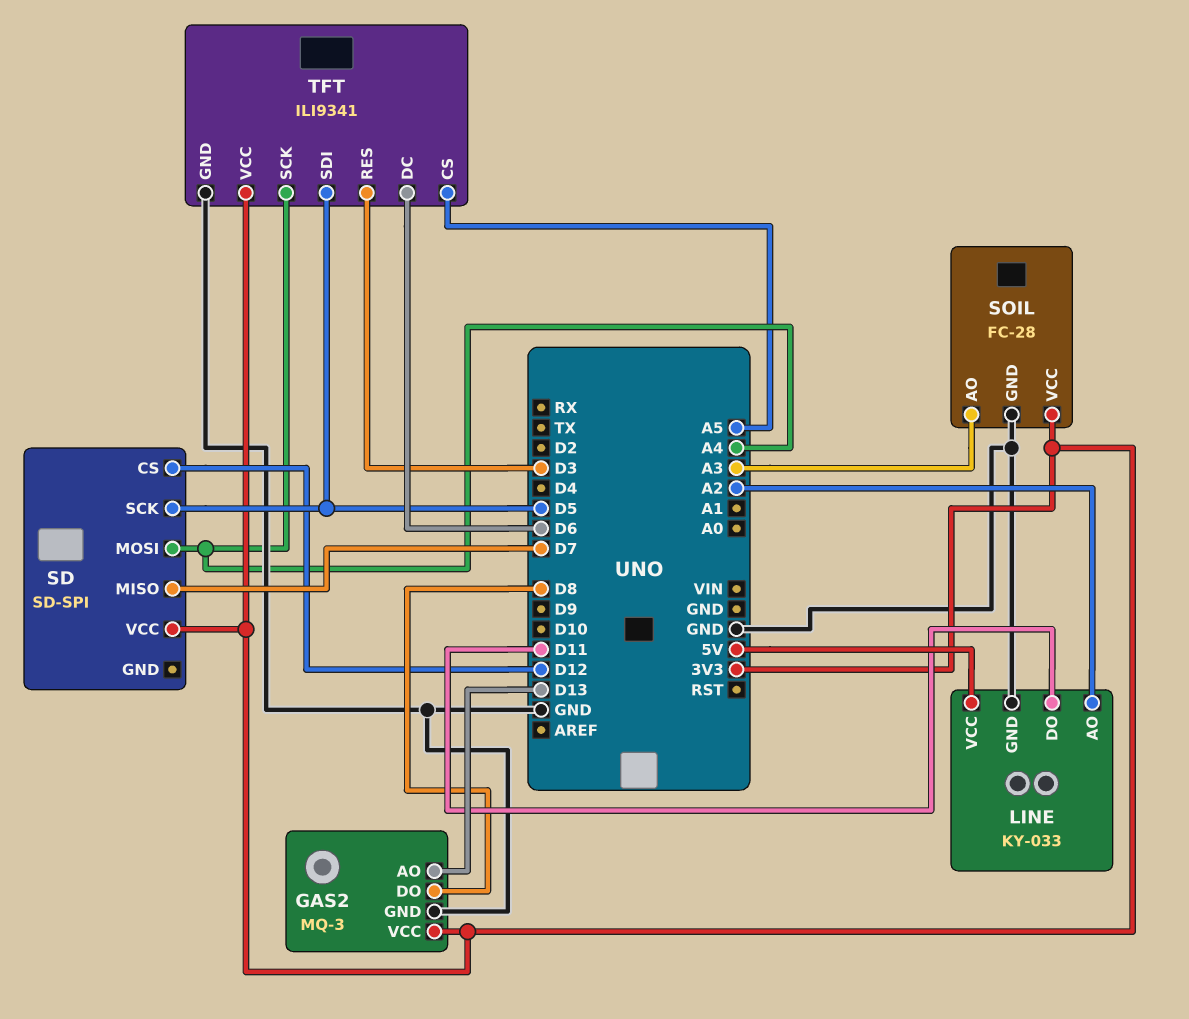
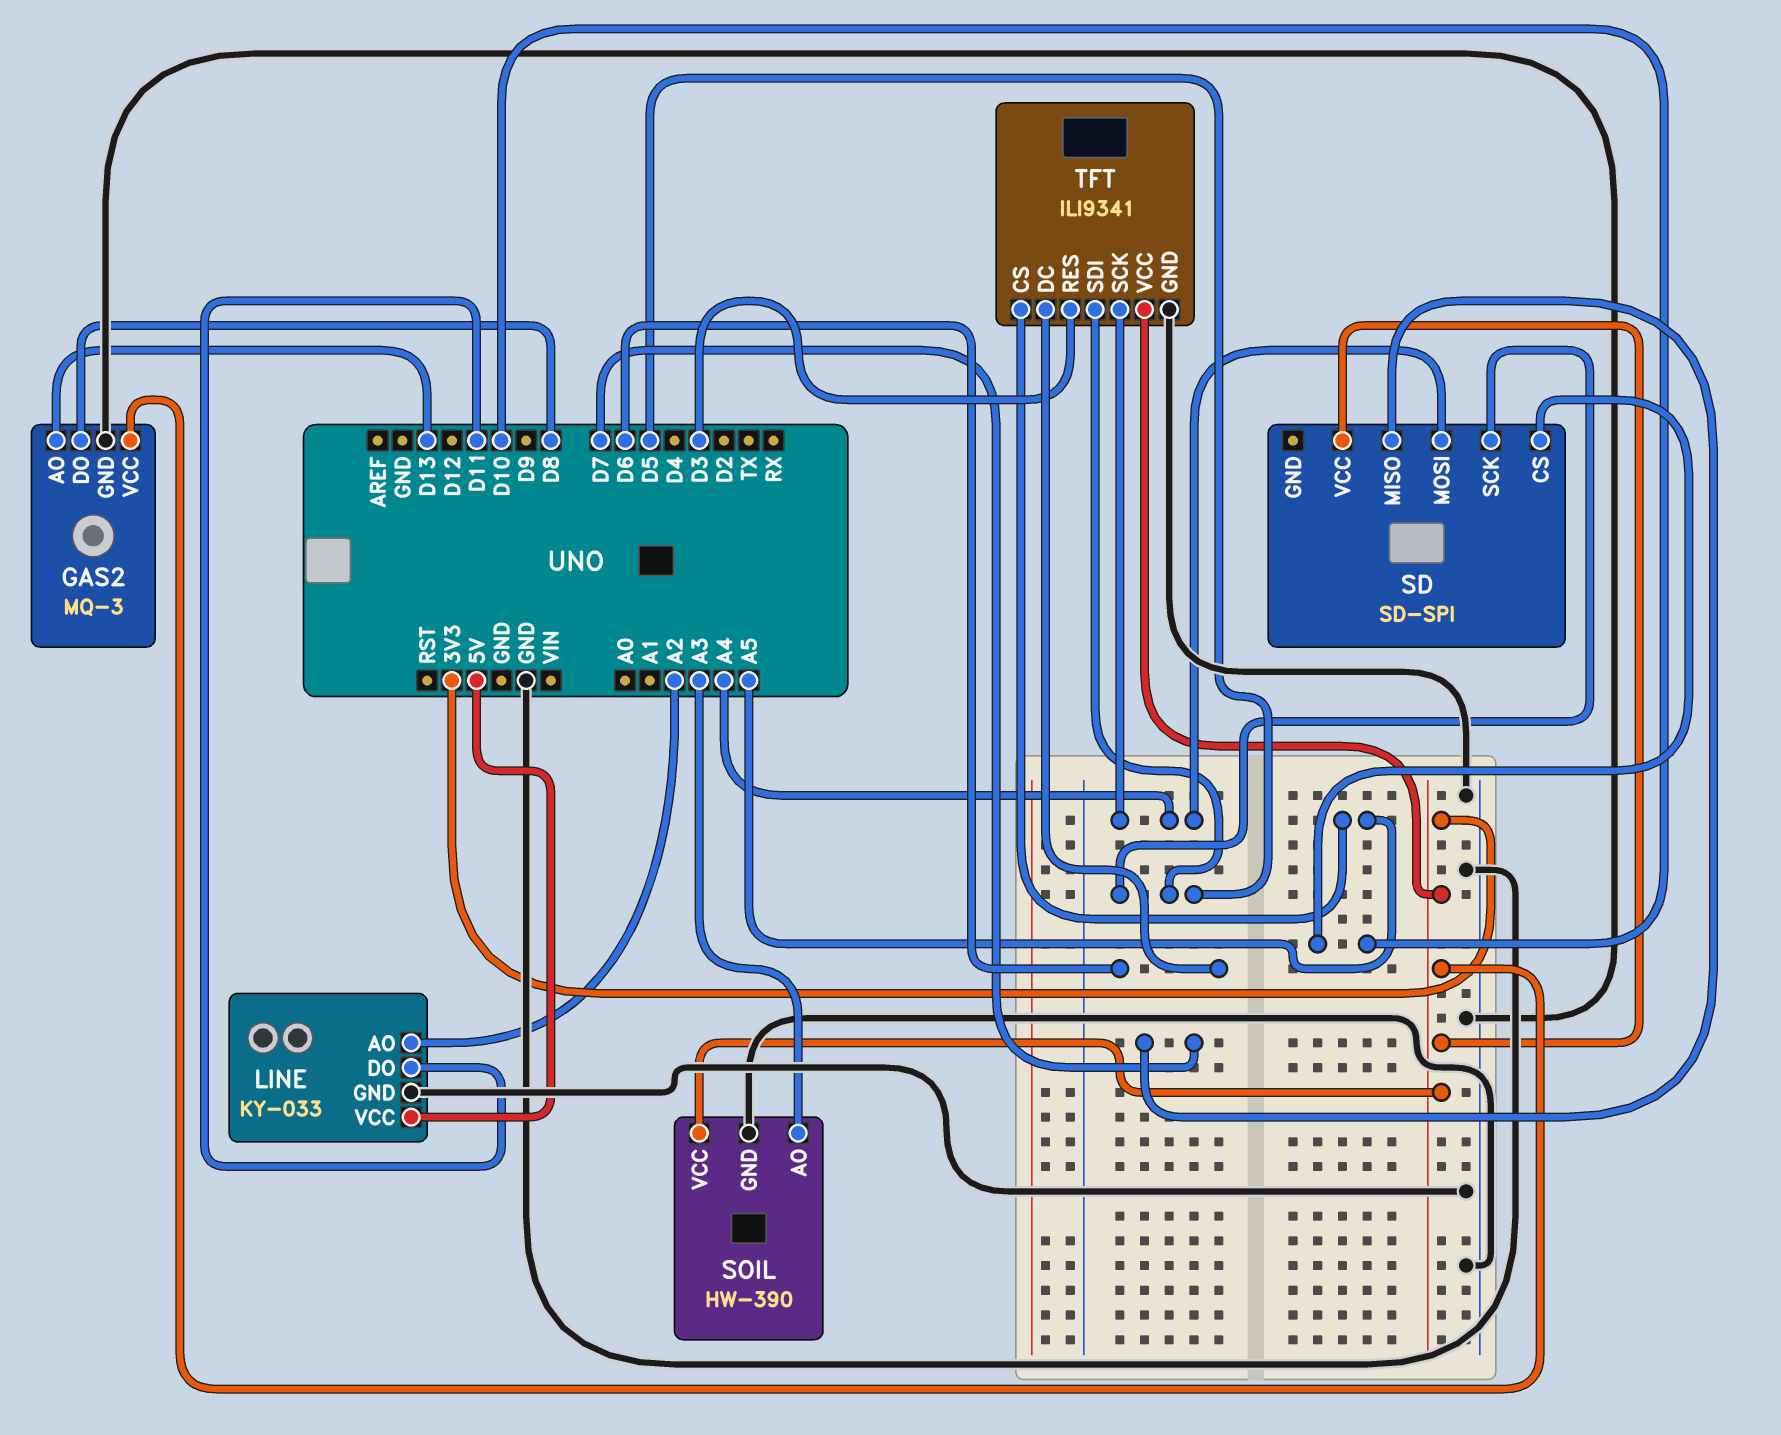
SD pin CS: D12 -> D10
SOIL: FC-28 -> HW-390

